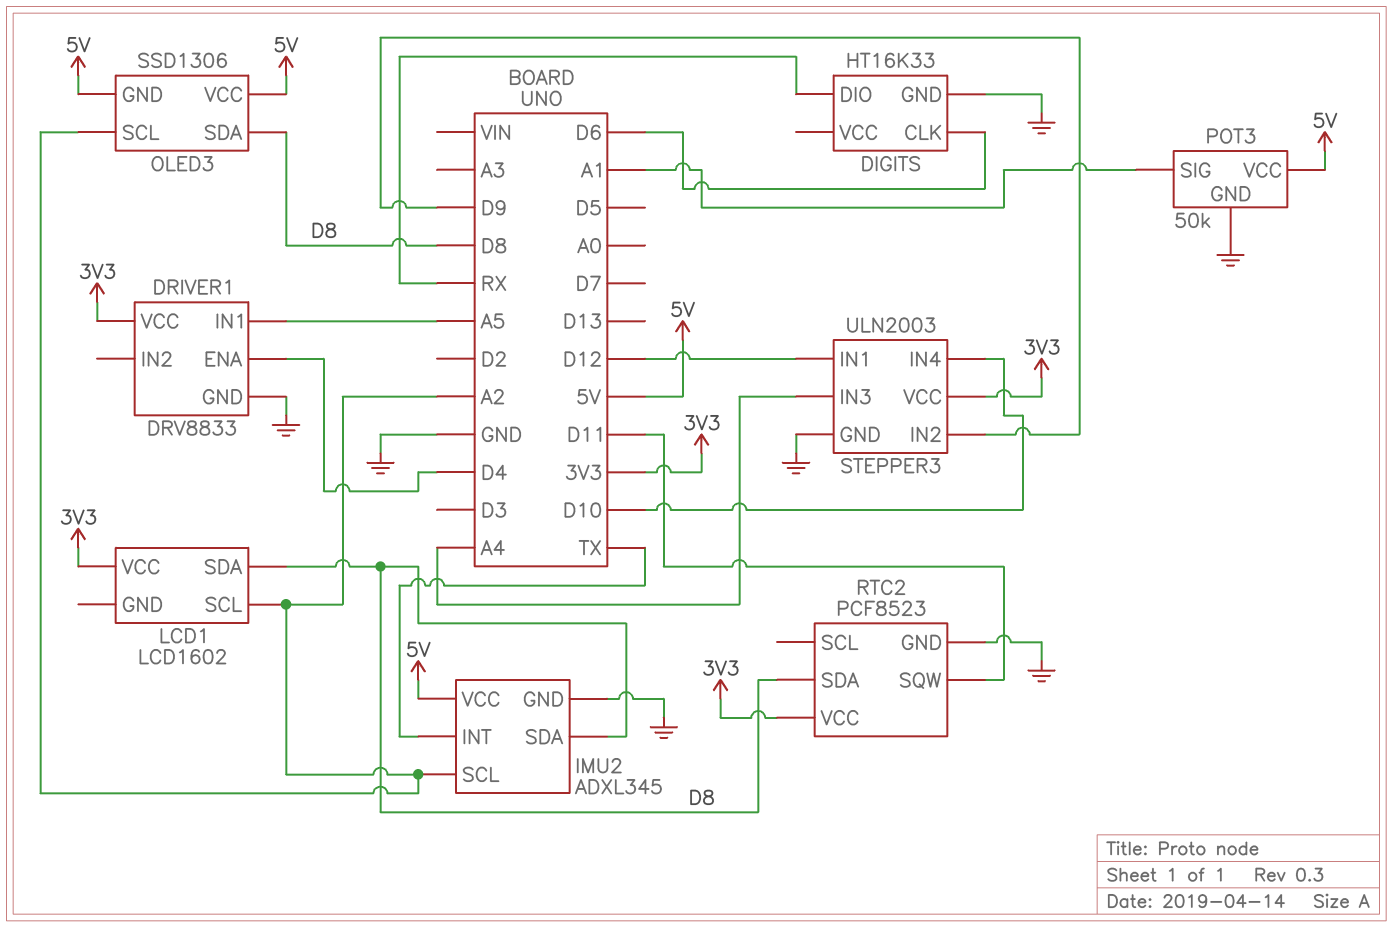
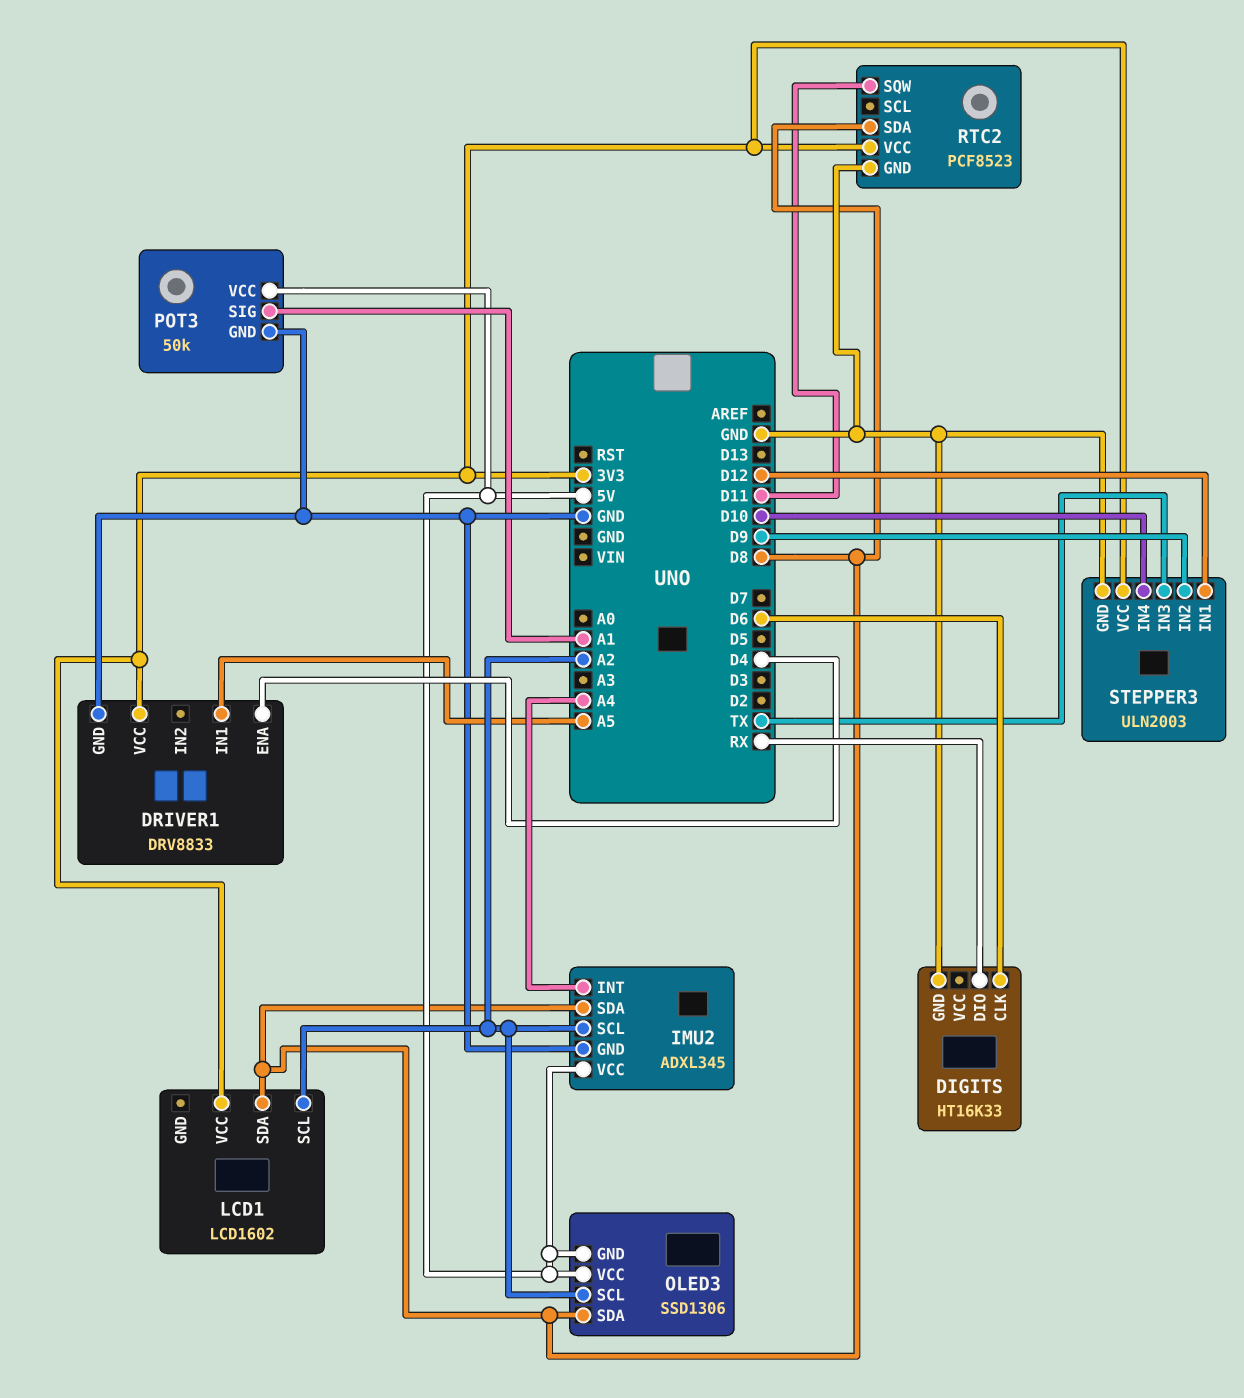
IMU2 pin INT: TX -> A4
STEPPER3 pin IN3: A4 -> TX

